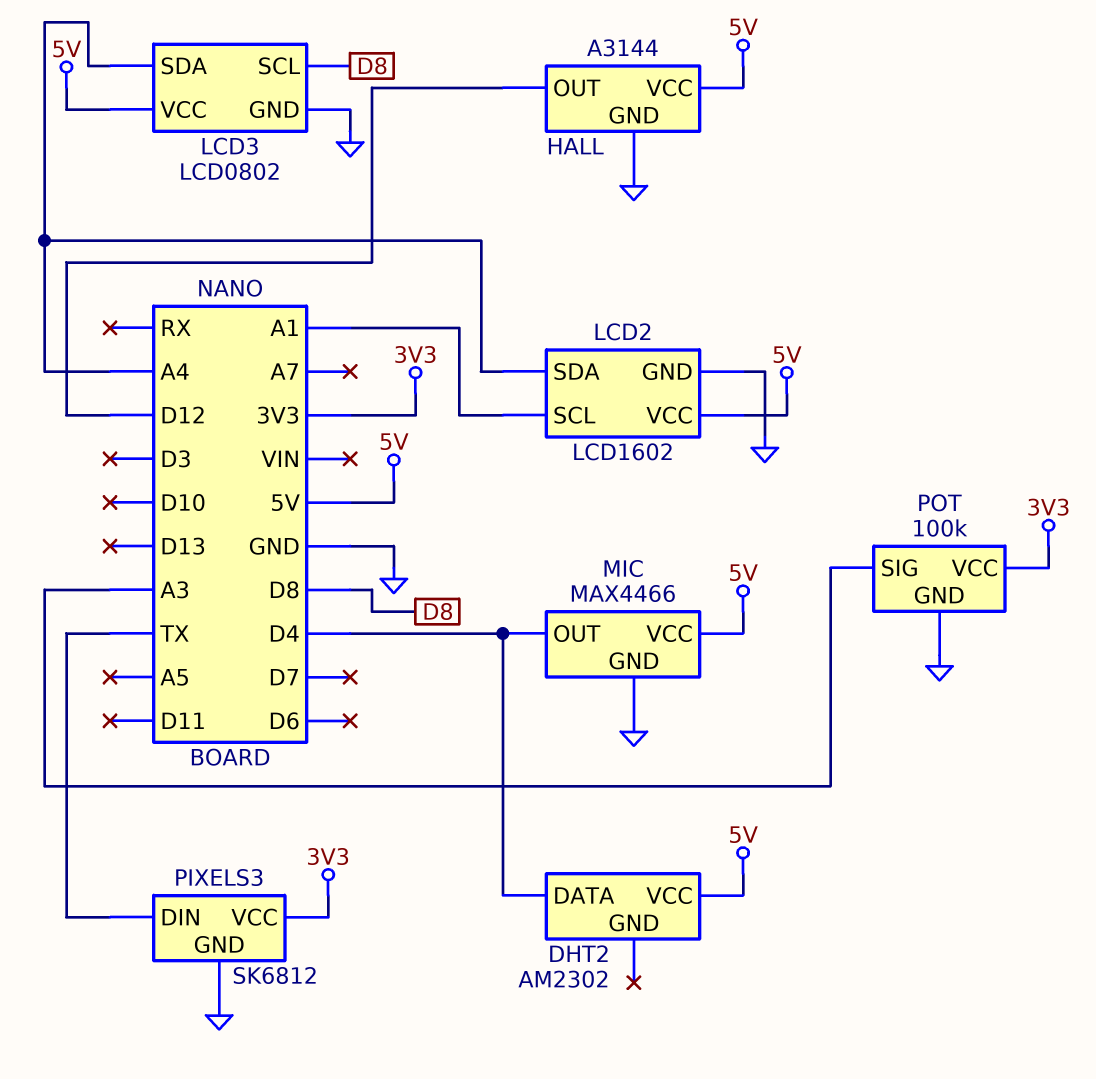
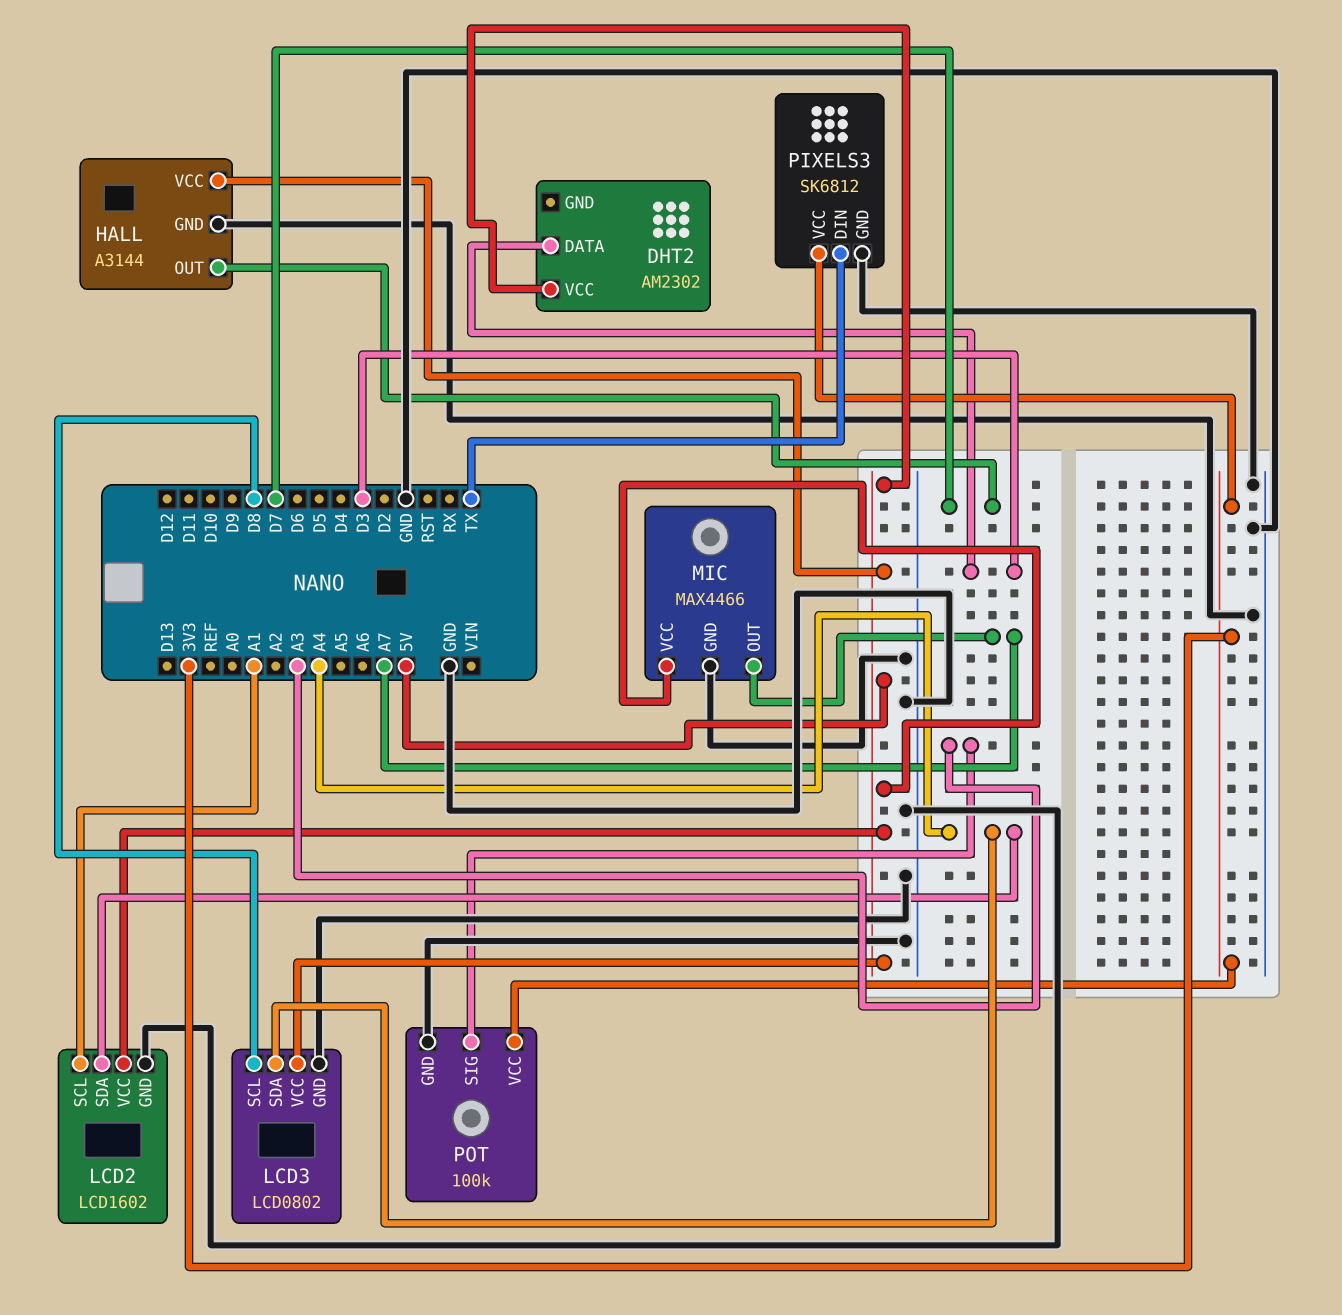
DHT2 pin DATA: D4 -> D3
HALL pin OUT: D12 -> D7
MIC pin OUT: D4 -> A7

